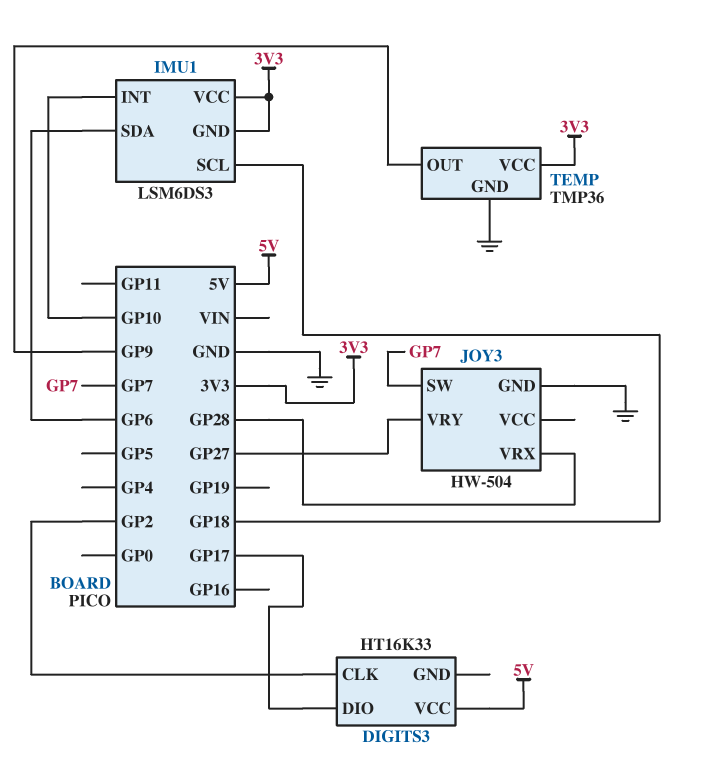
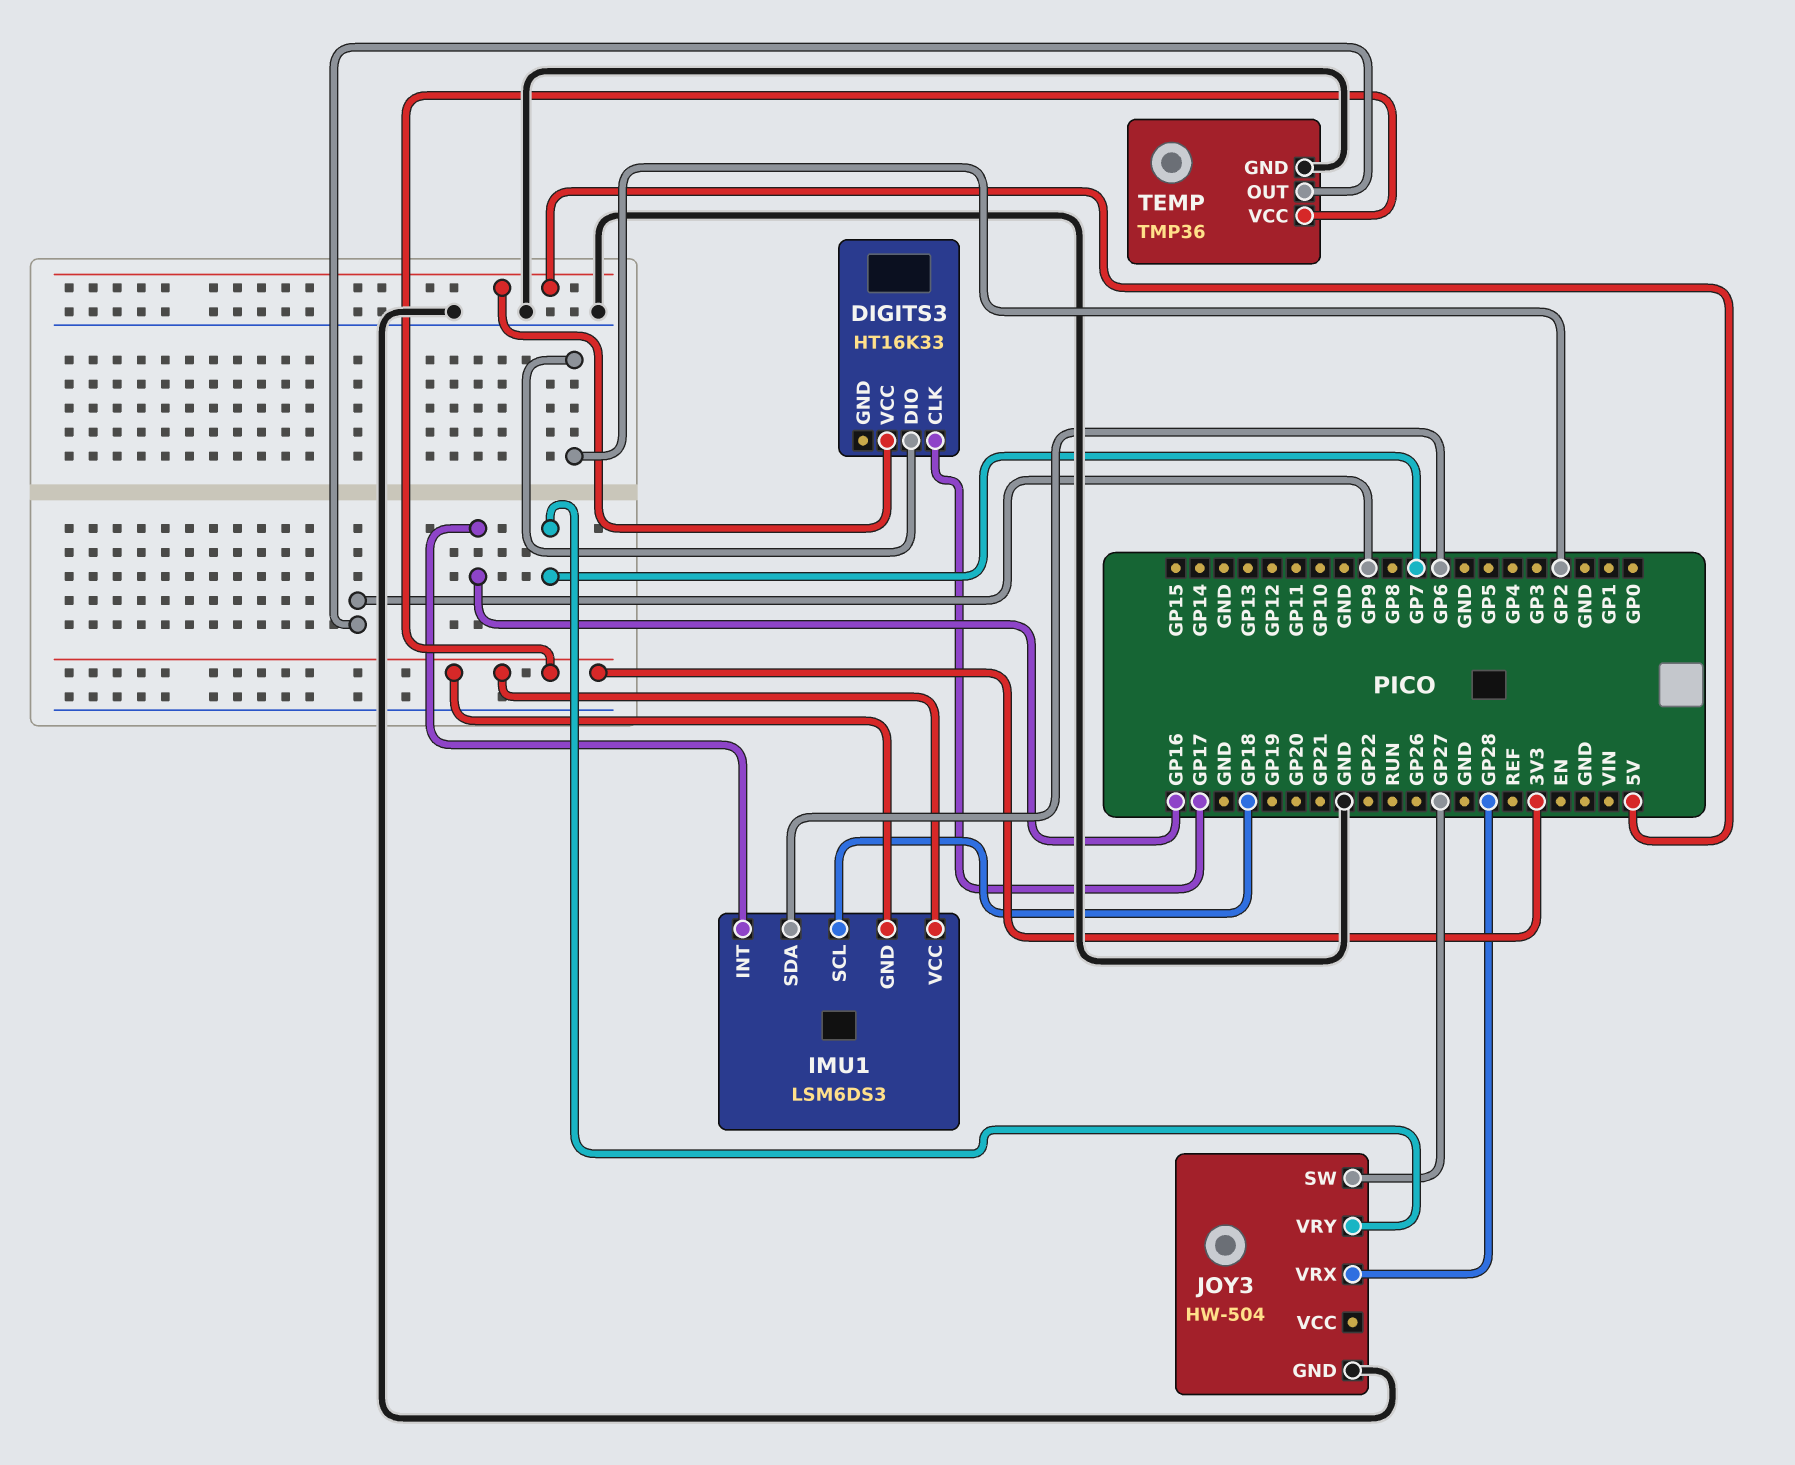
DIGITS3 pin CLK: GP2 -> GP17
DIGITS3 pin DIO: GP17 -> GP2
IMU1 pin INT: GP10 -> GP16
JOY3 pin SW: GP7 -> GP27
JOY3 pin VRY: GP27 -> GP7

